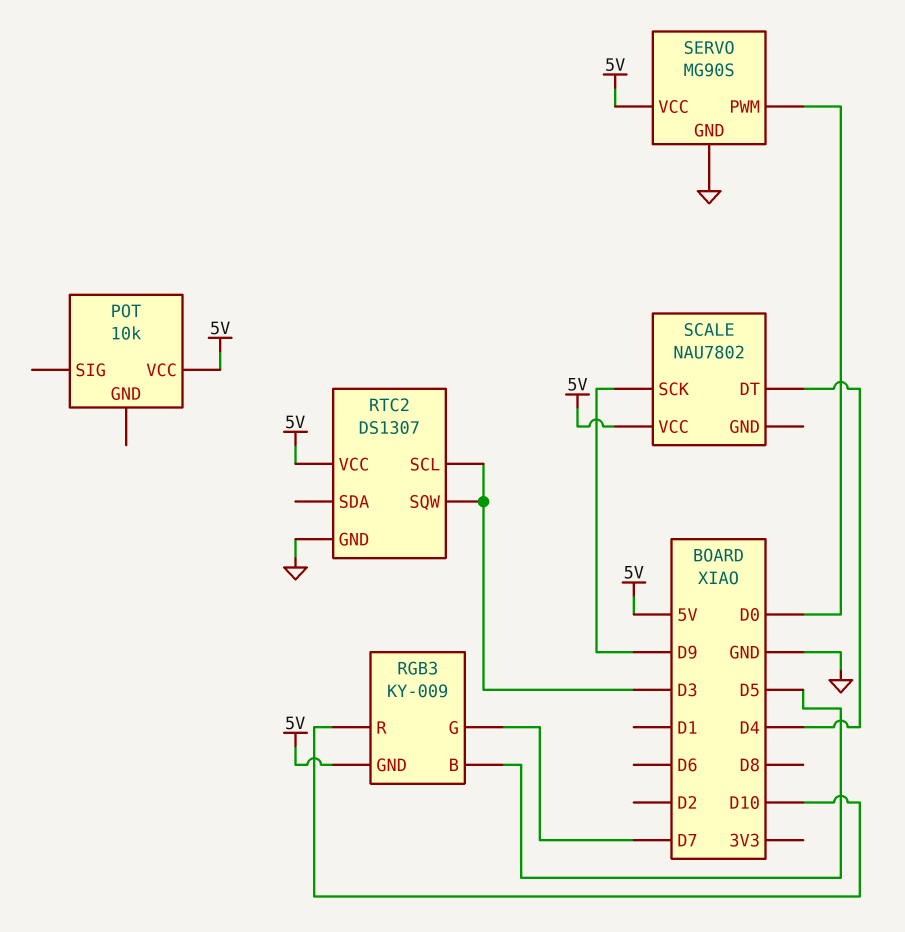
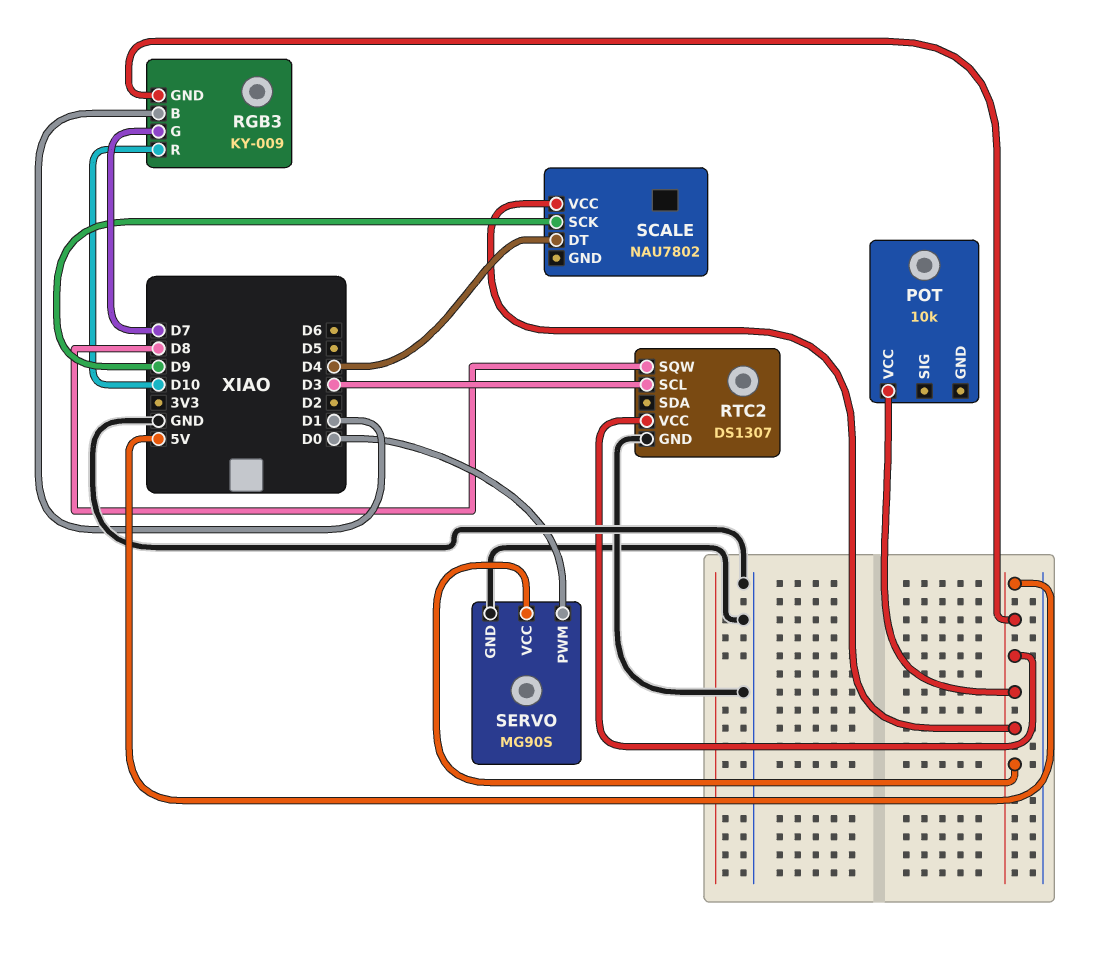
RGB3 pin B: D5 -> D1
RTC2 pin SQW: D3 -> D8

